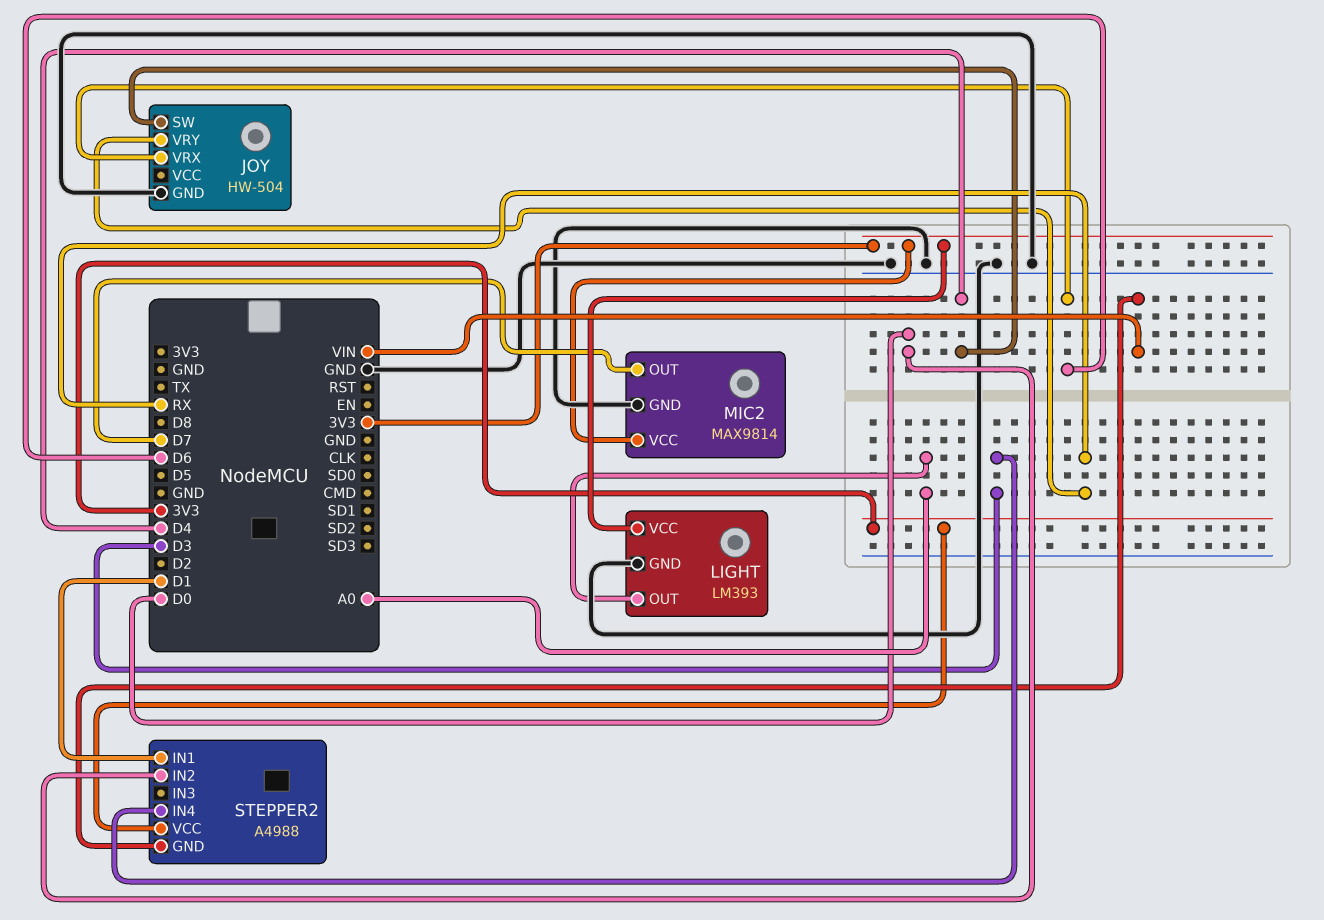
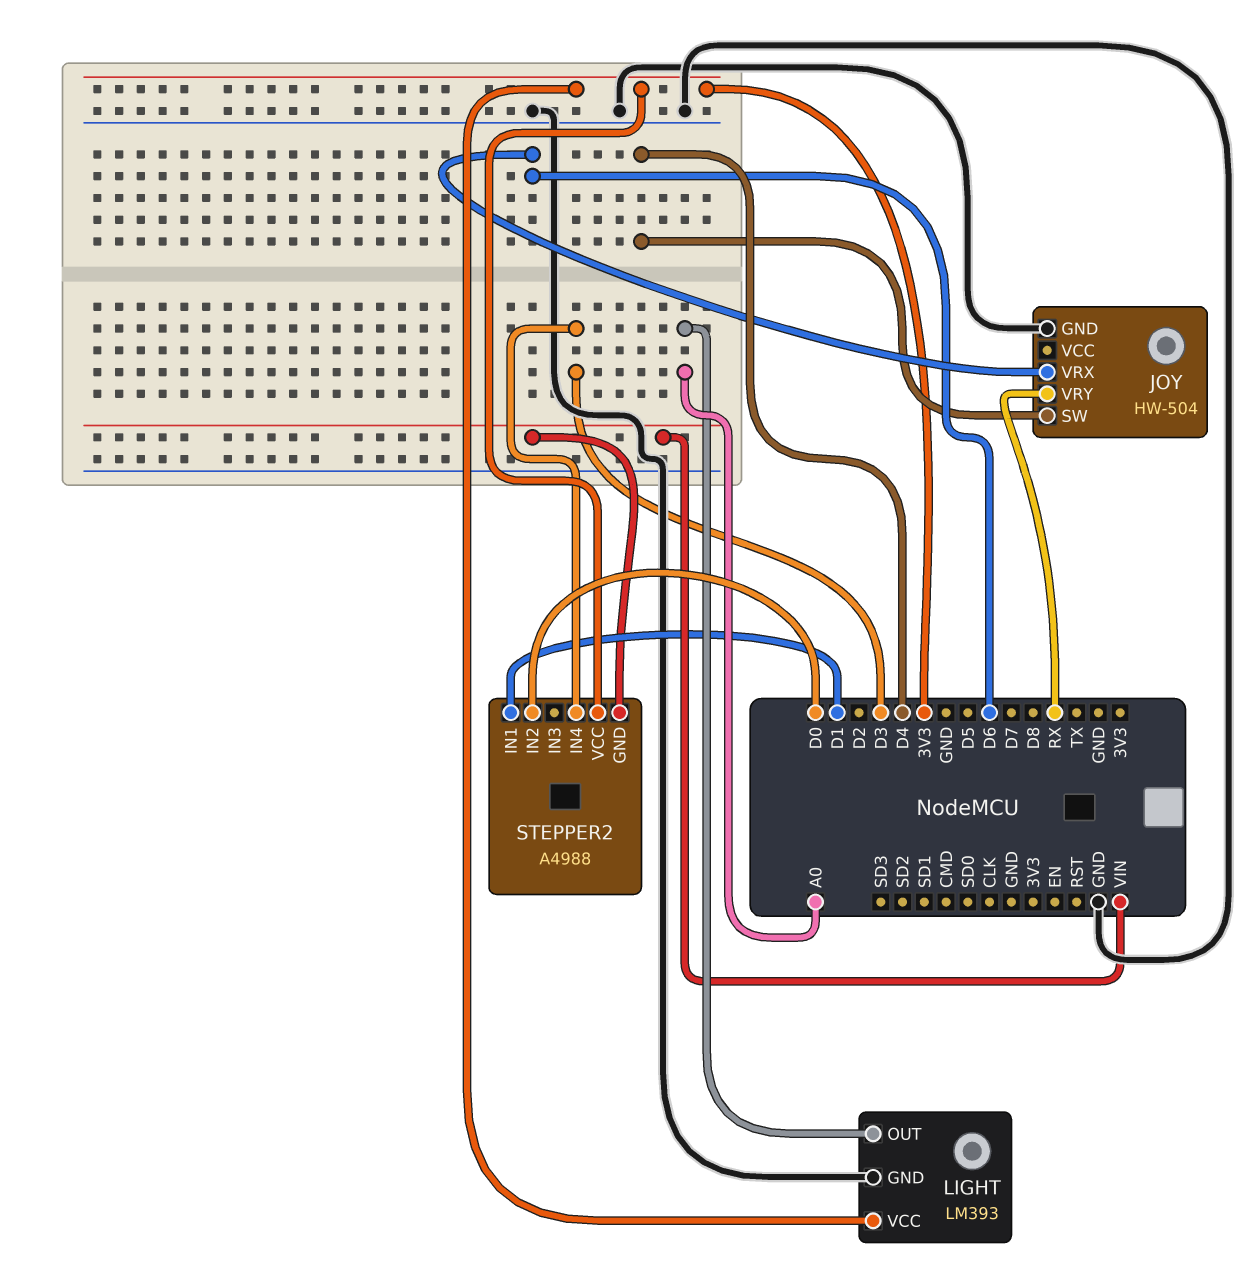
MIC2: MAX9814 -> none
MIC2 pin GND: GND -> none
MIC2 pin OUT: D7 -> none
MIC2 pin VCC: 3V3 -> none

